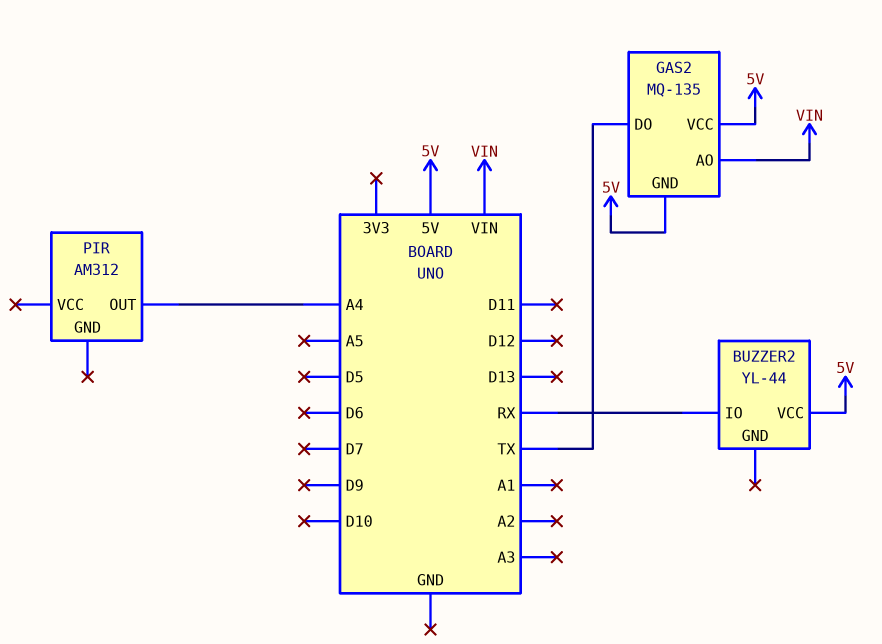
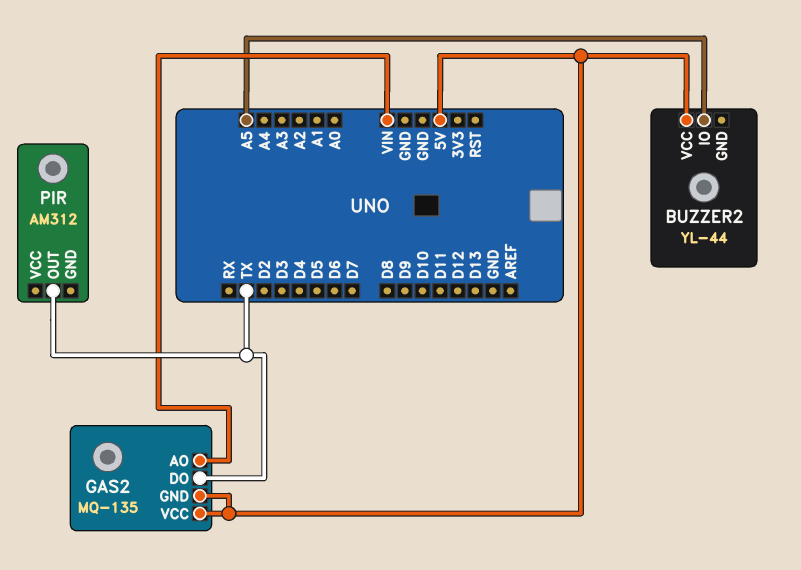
BUZZER2 pin IO: RX -> A5
PIR pin OUT: A4 -> TX

